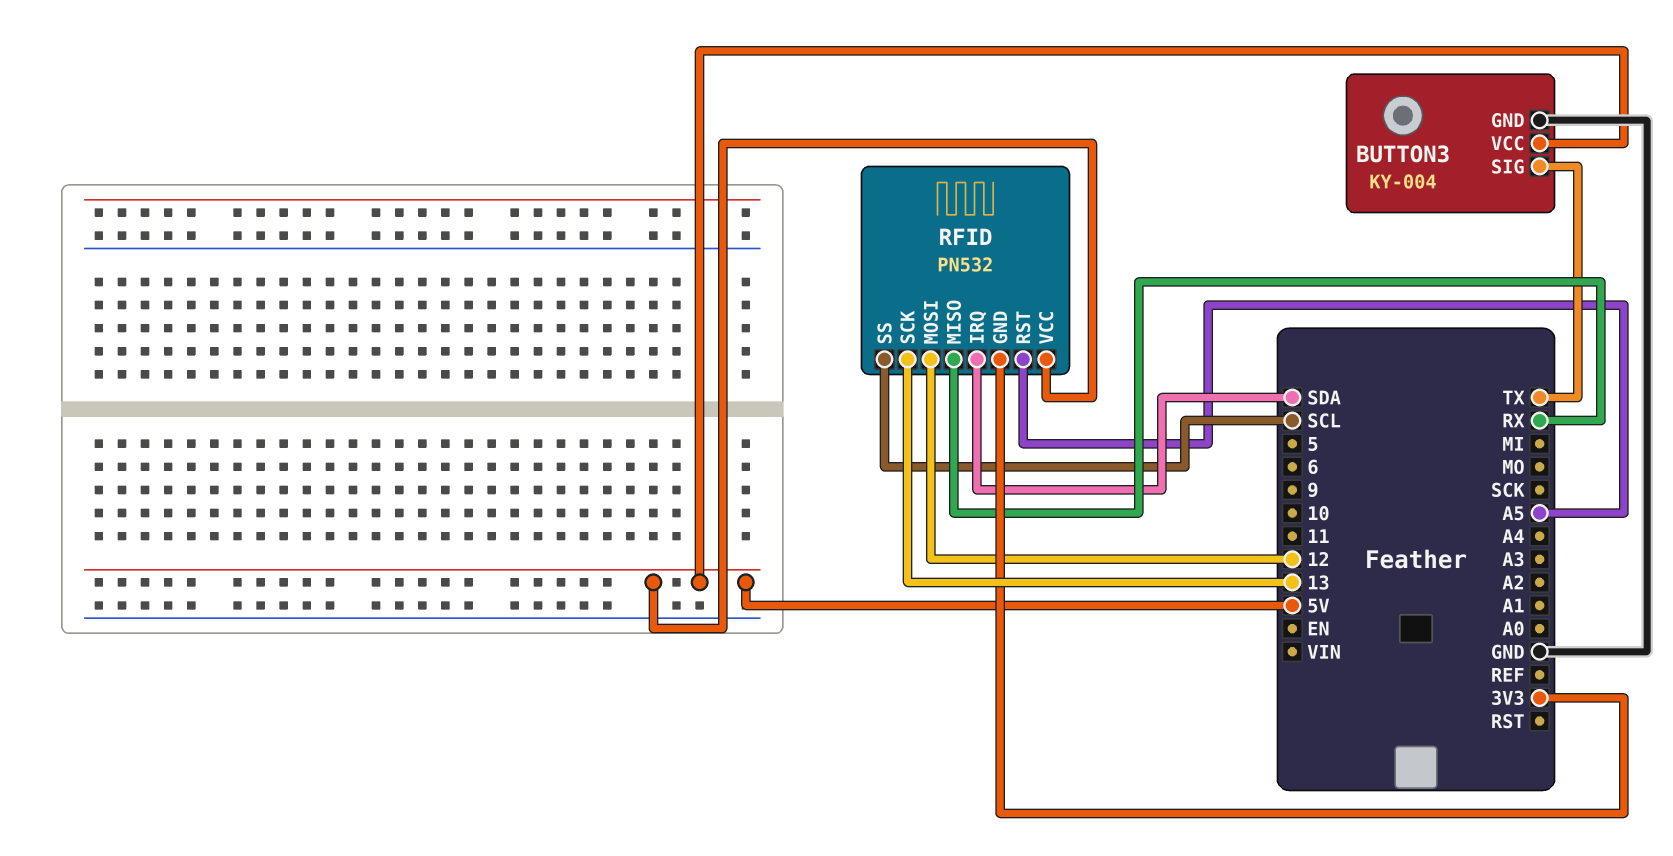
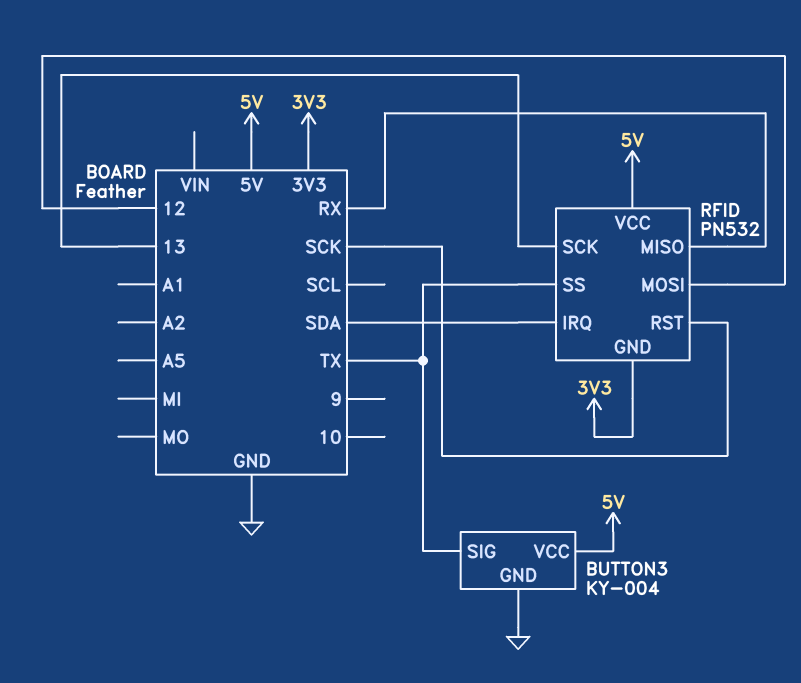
RFID pin RST: A5 -> SCK
RFID pin SS: SCL -> TX

